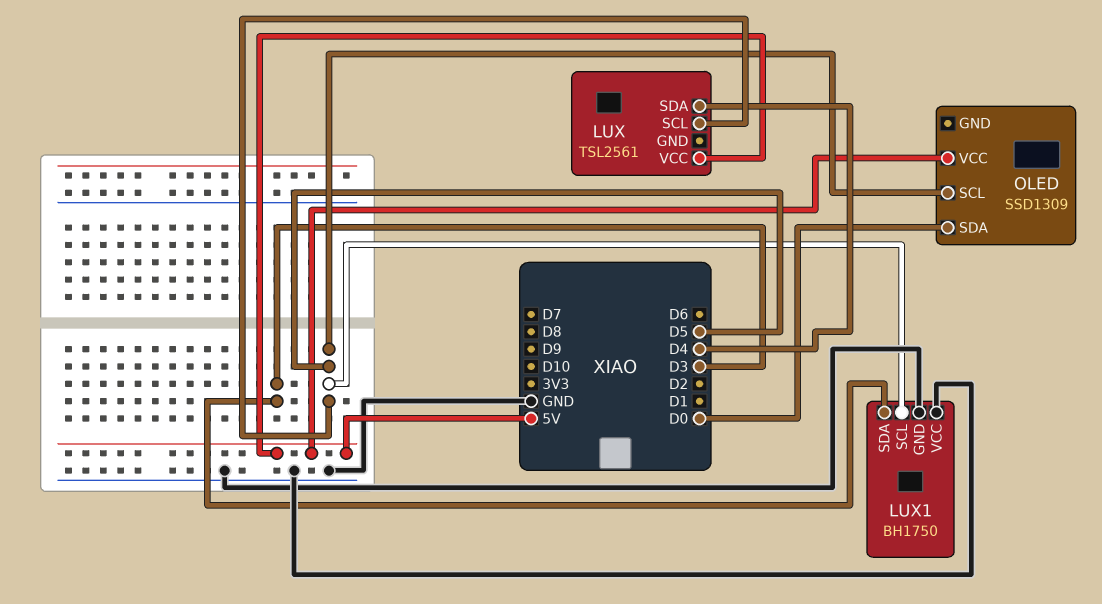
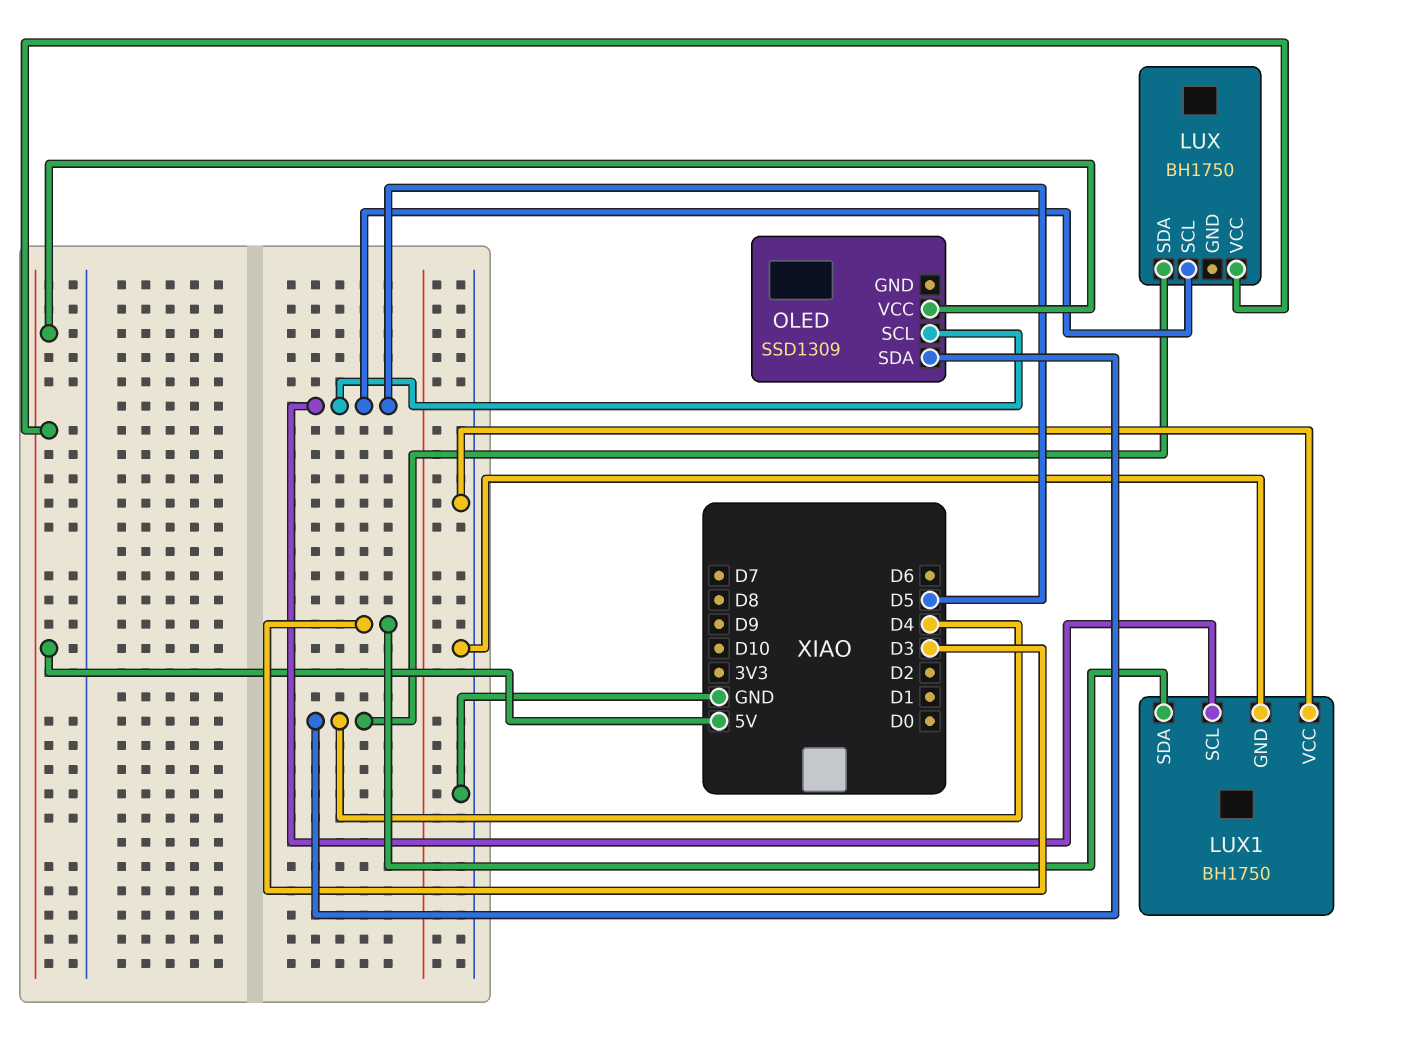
LUX: TSL2561 -> BH1750
OLED pin SDA: D0 -> D4

